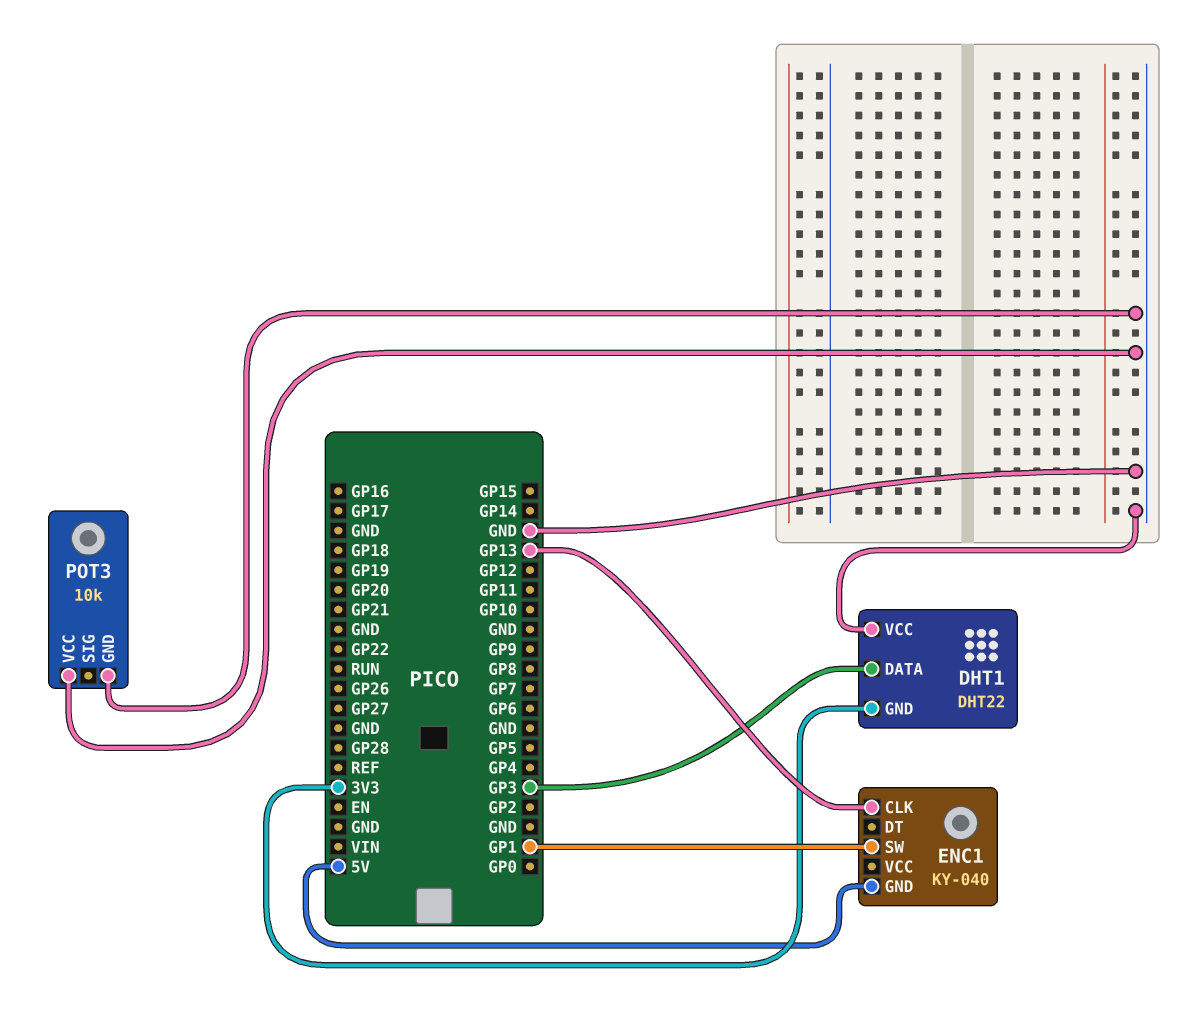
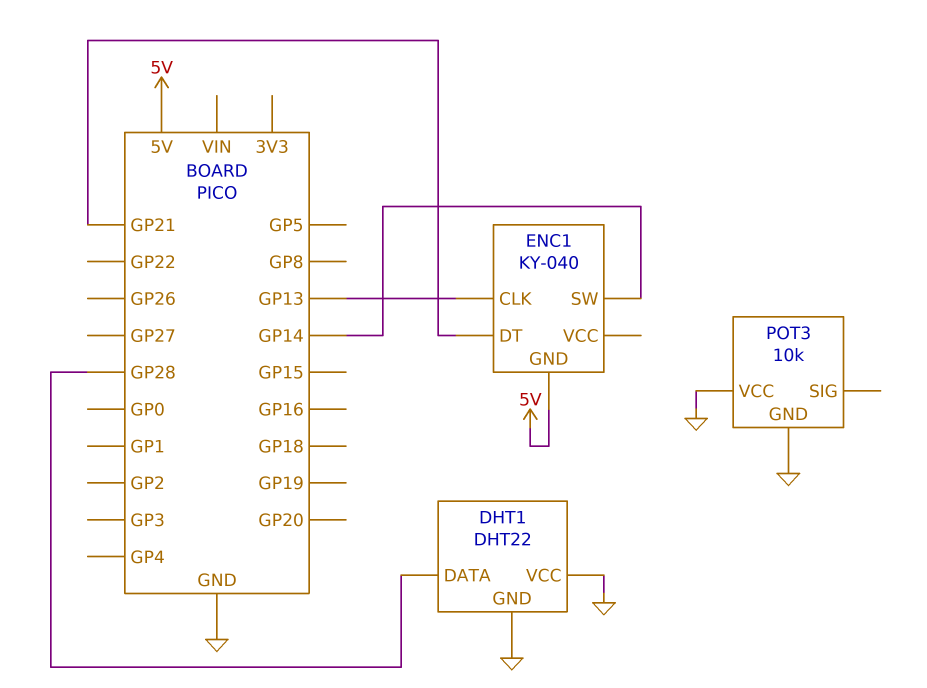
DHT1 pin DATA: GP3 -> GP28
DHT1 pin GND: 3V3 -> GND
ENC1 pin DT: none -> GP21
ENC1 pin SW: GP1 -> GP14

